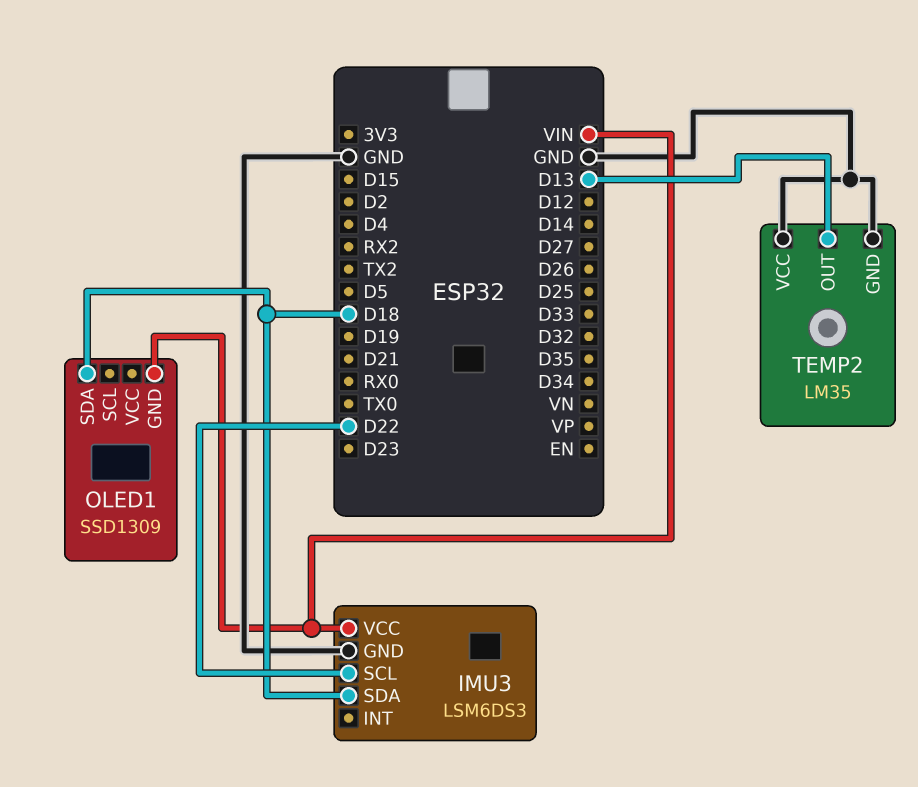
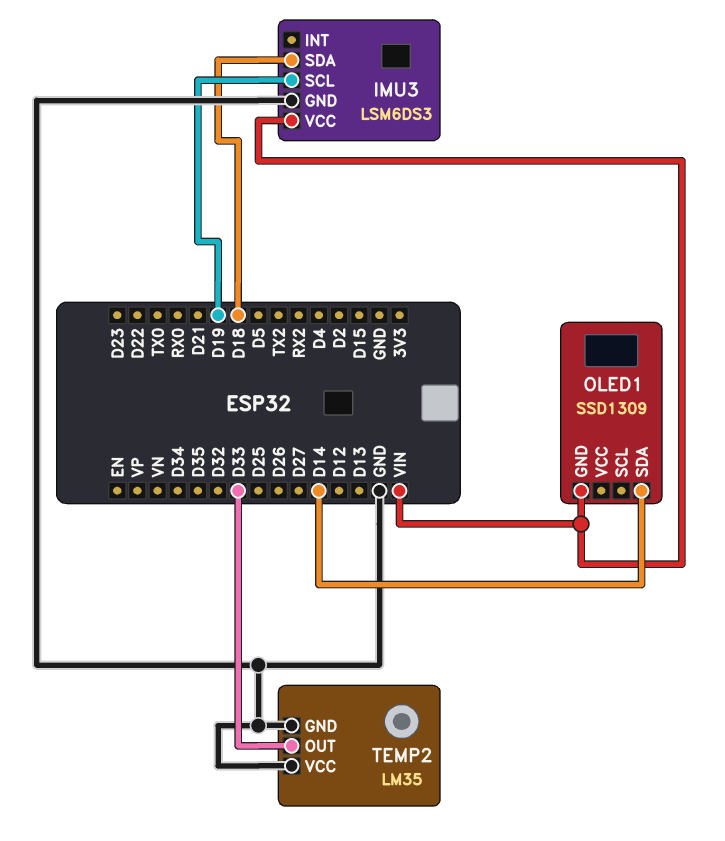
IMU3 pin SCL: D22 -> D19
OLED1 pin SDA: D18 -> D14
TEMP2 pin OUT: D13 -> D33

